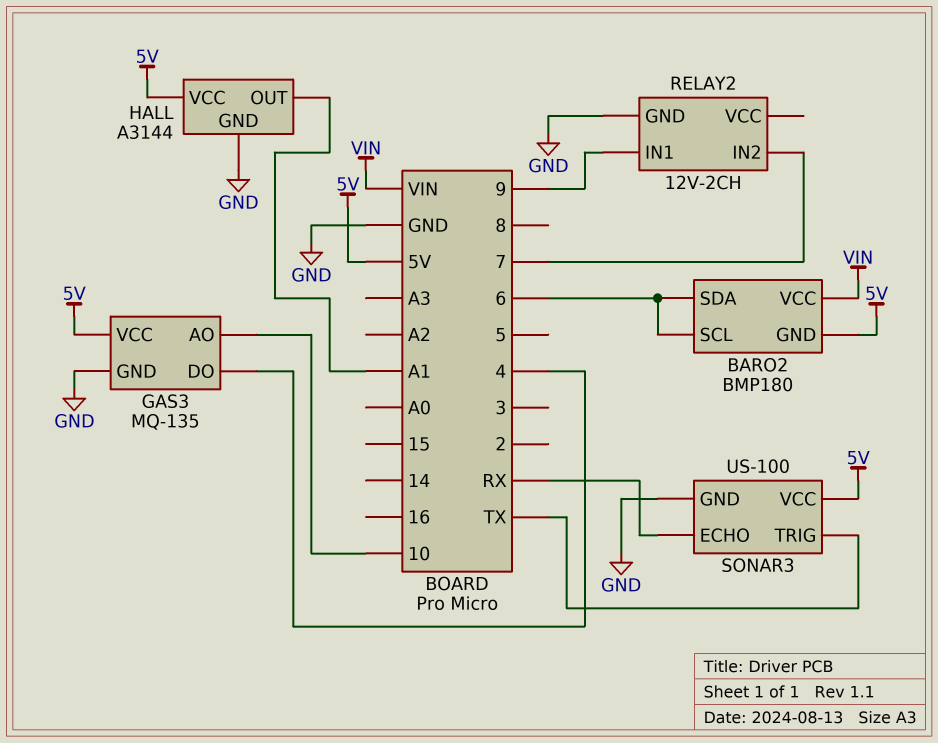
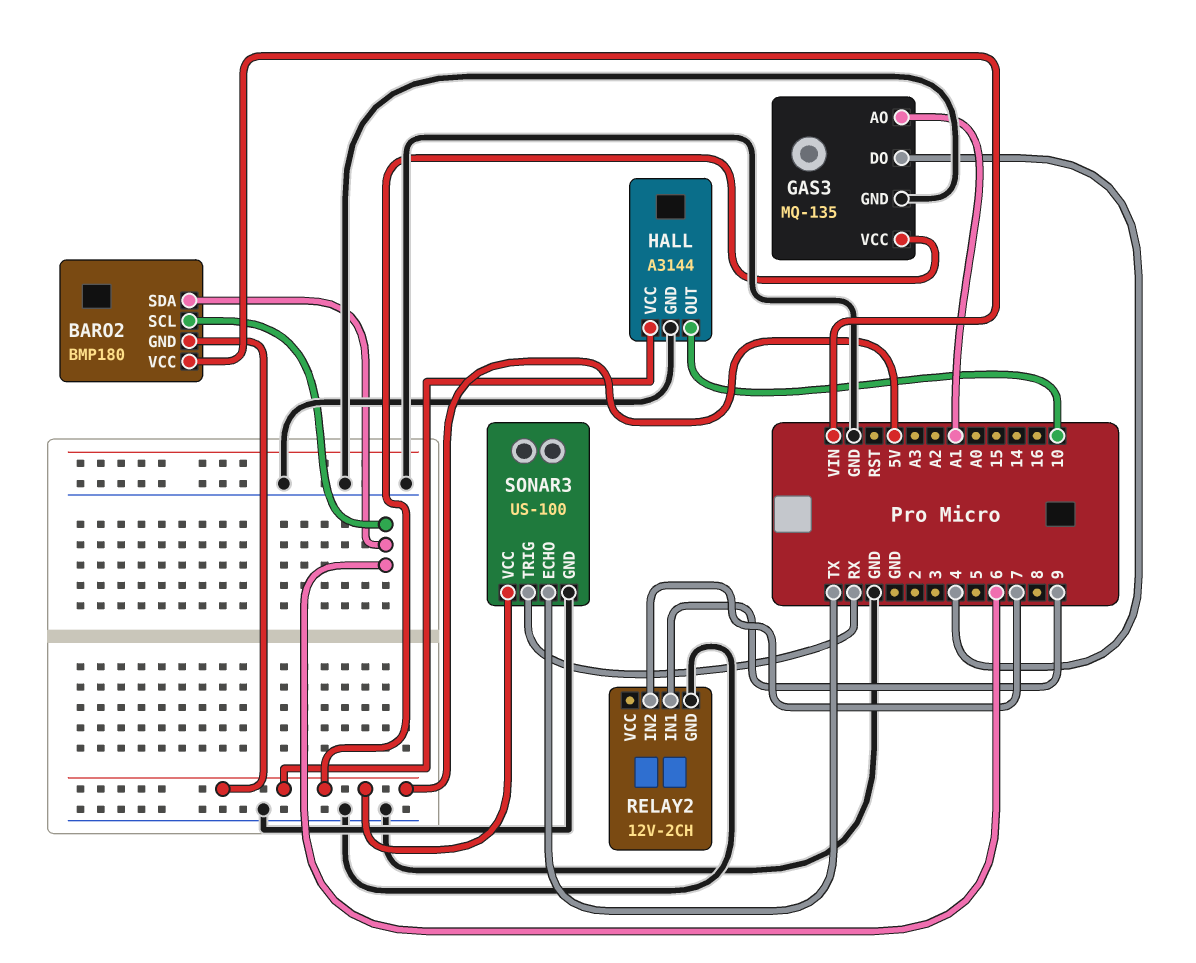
GAS3 pin AO: 10 -> A1
HALL pin OUT: A1 -> 10
SONAR3 pin ECHO: RX -> TX
SONAR3 pin TRIG: TX -> RX

